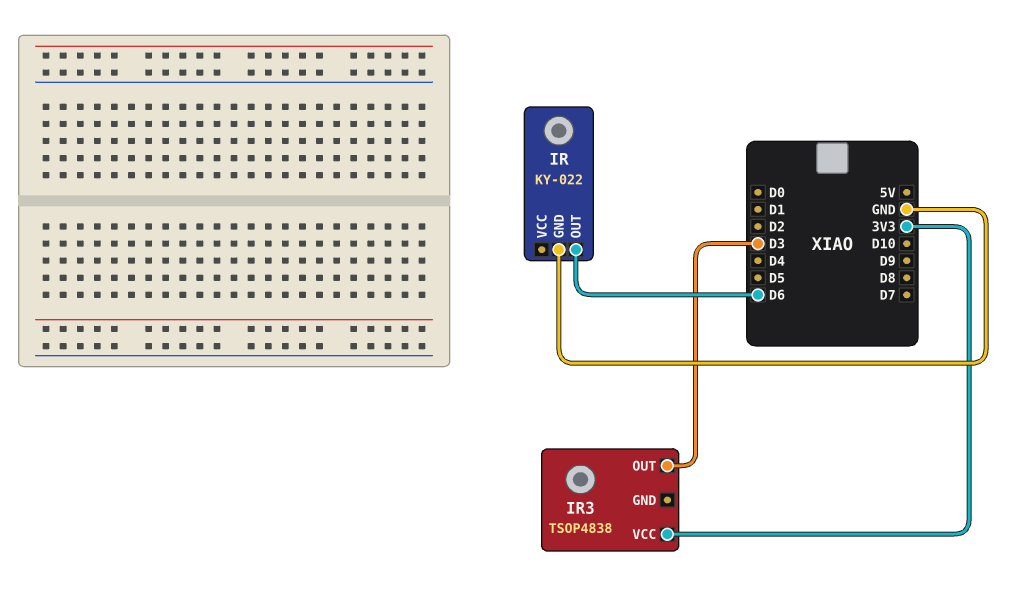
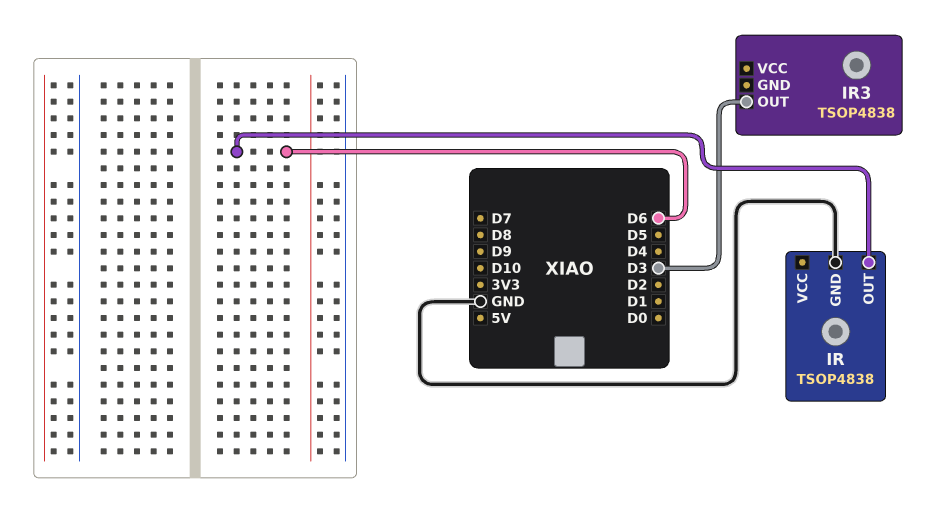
IR: KY-022 -> TSOP4838
IR3 pin VCC: 3V3 -> none

